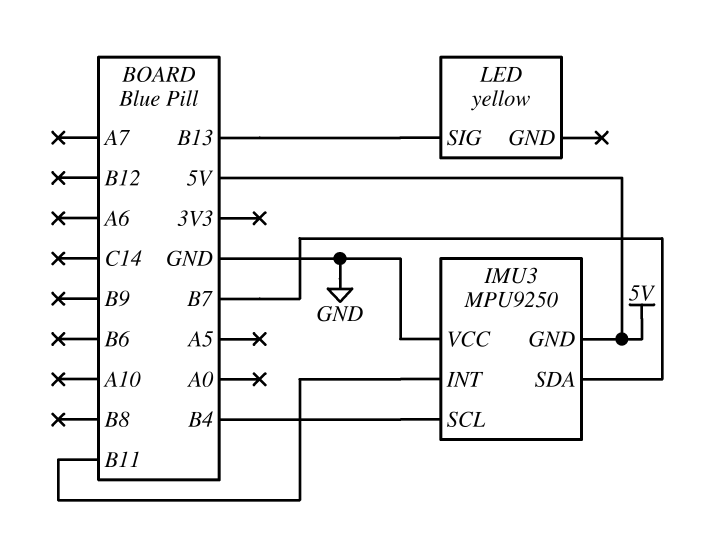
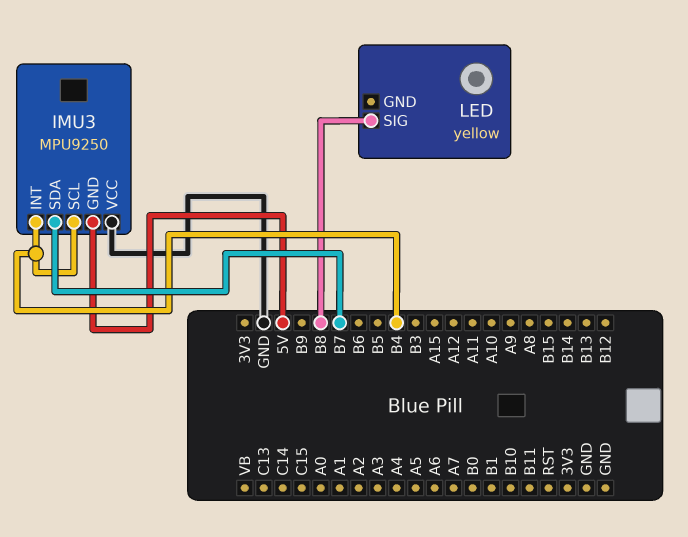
IMU3 pin INT: B11 -> B4
LED pin SIG: B13 -> B8

